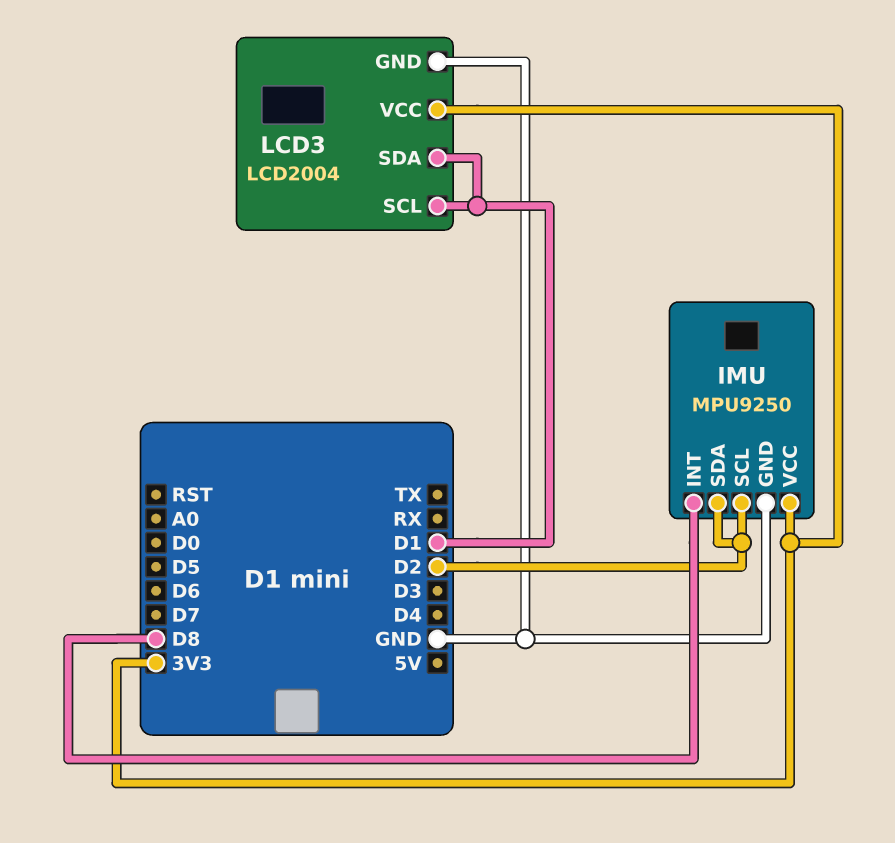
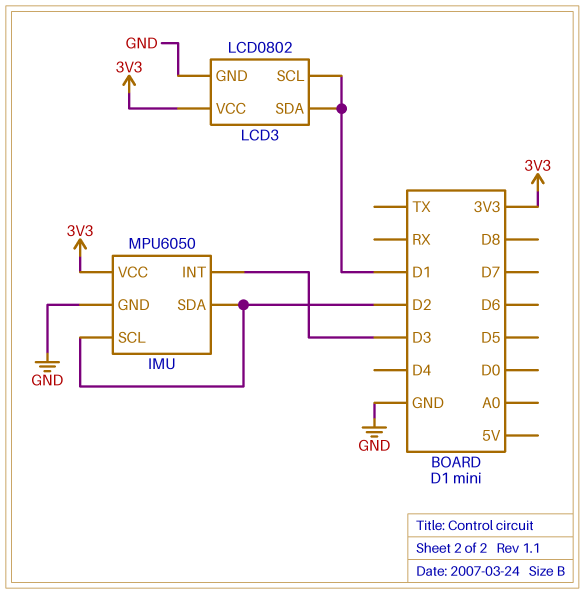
IMU: MPU9250 -> MPU6050
IMU pin INT: D8 -> D3
LCD3: LCD2004 -> LCD0802

